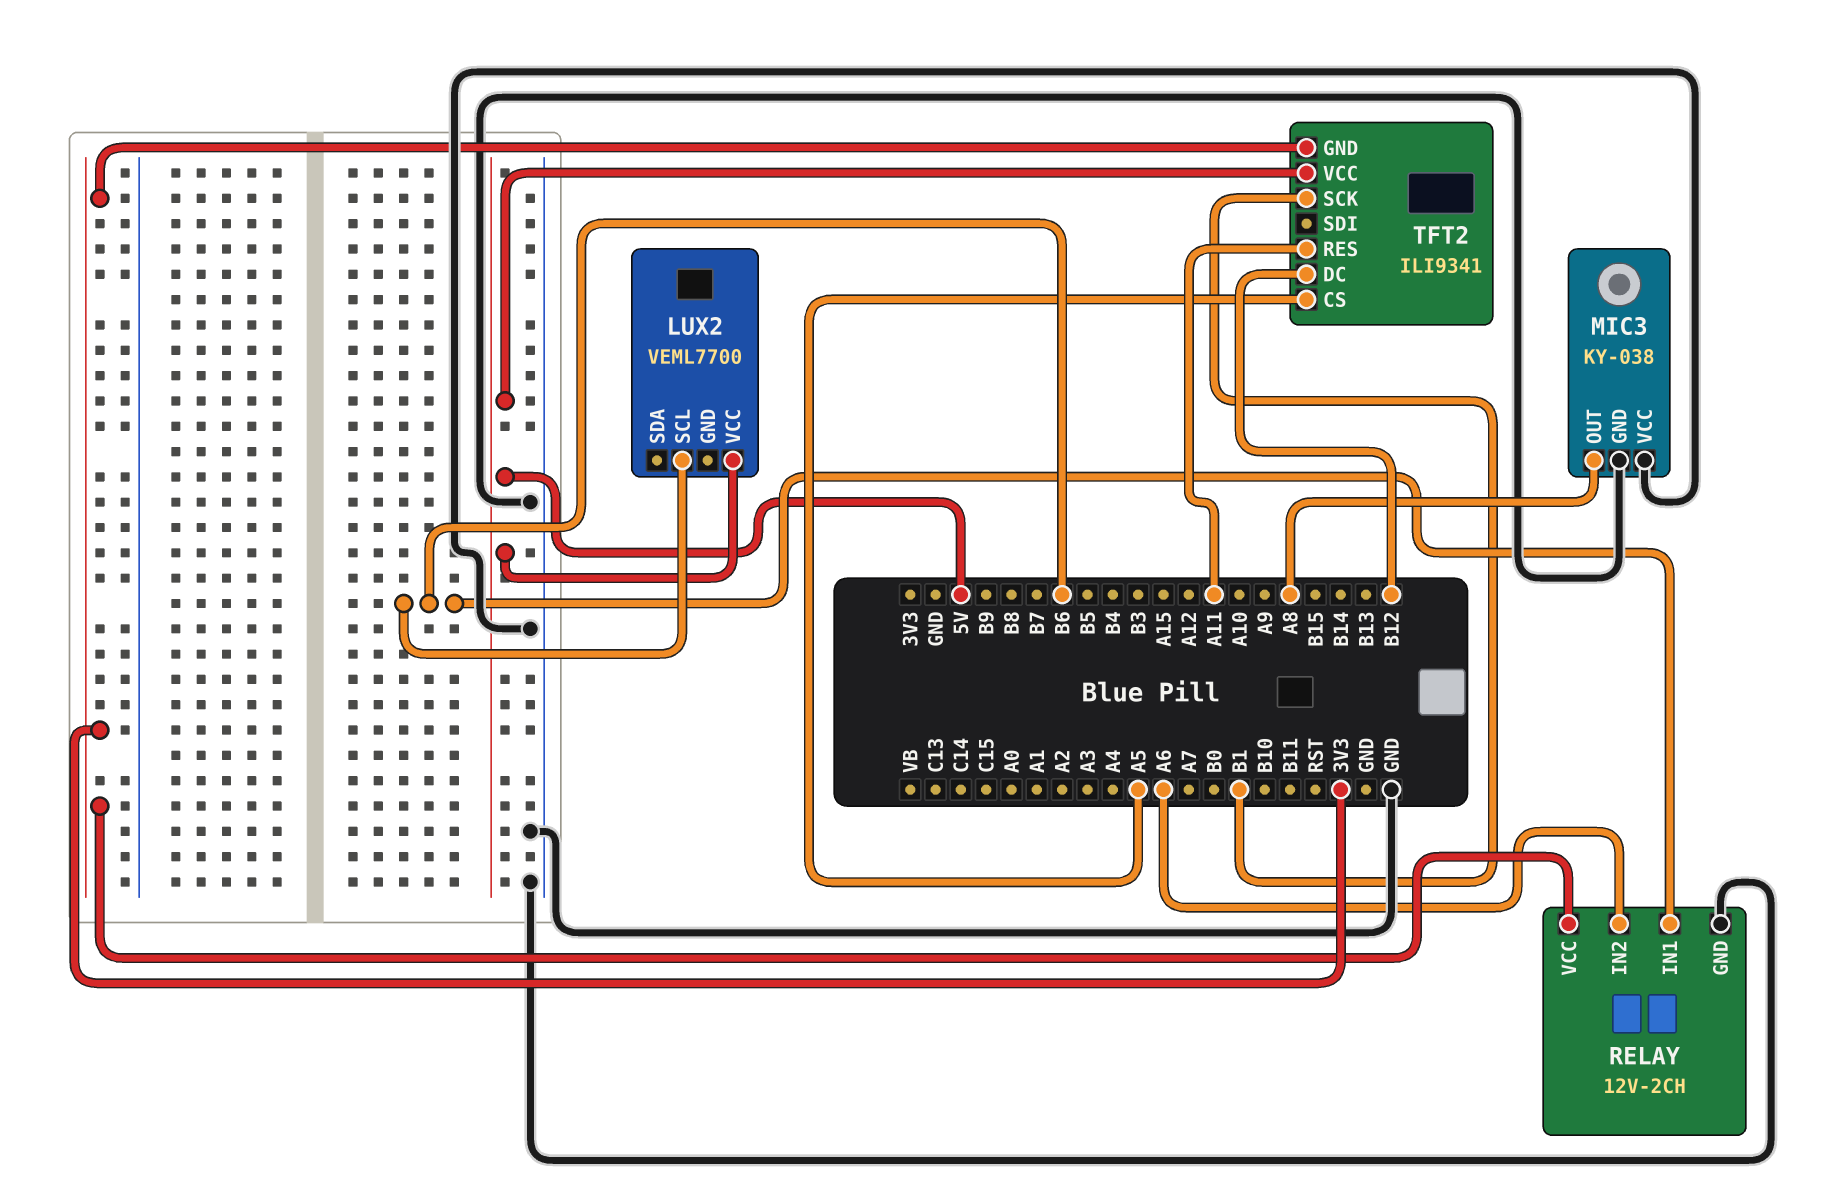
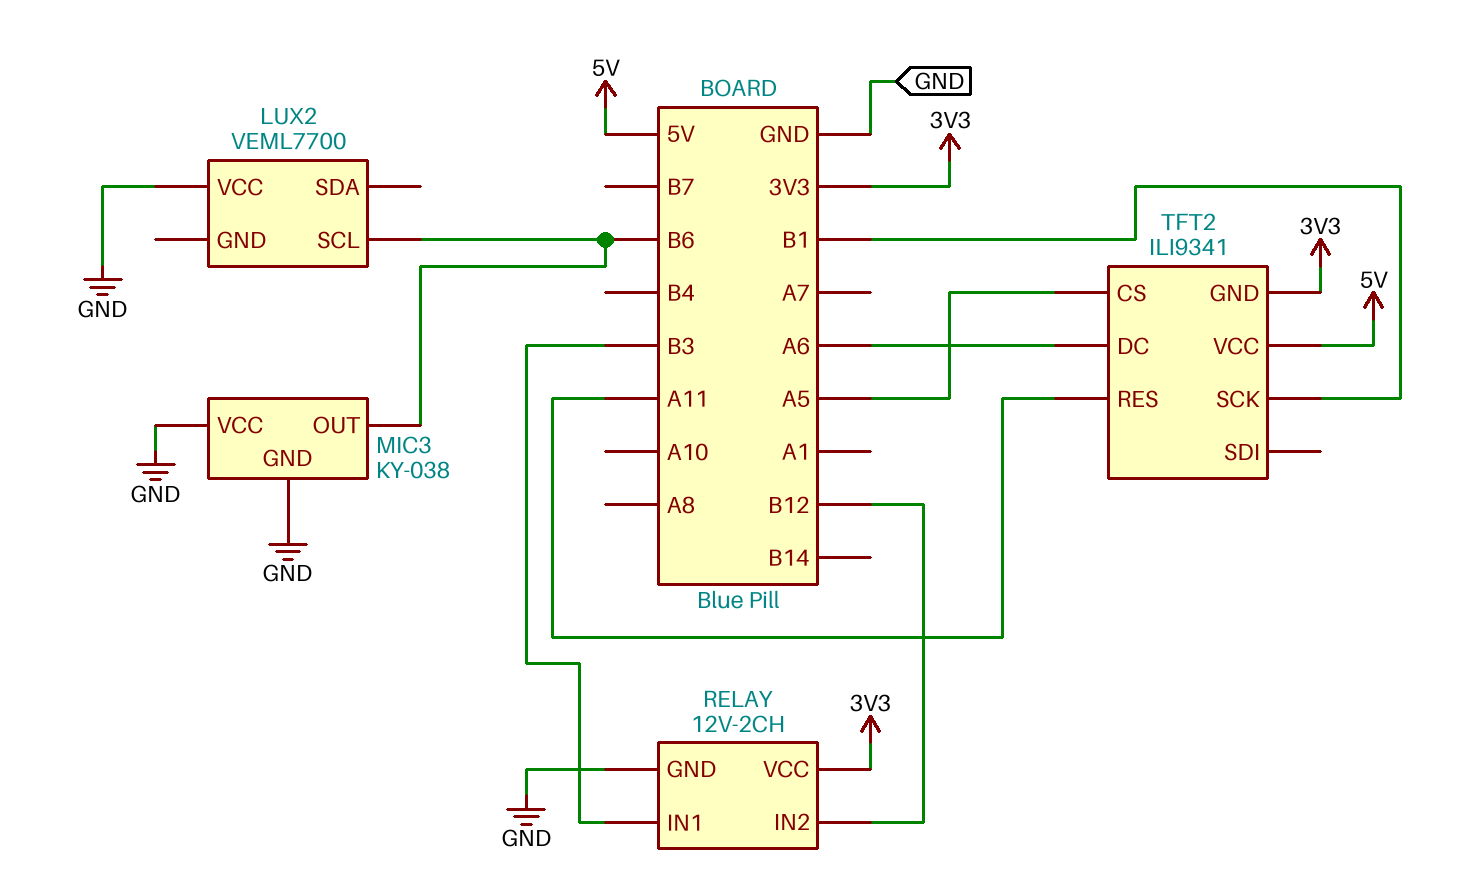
LUX2 pin VCC: 5V -> GND
MIC3 pin OUT: A8 -> B6
RELAY pin IN1: B6 -> B3
RELAY pin IN2: A6 -> B12
TFT2 pin DC: B12 -> A6

